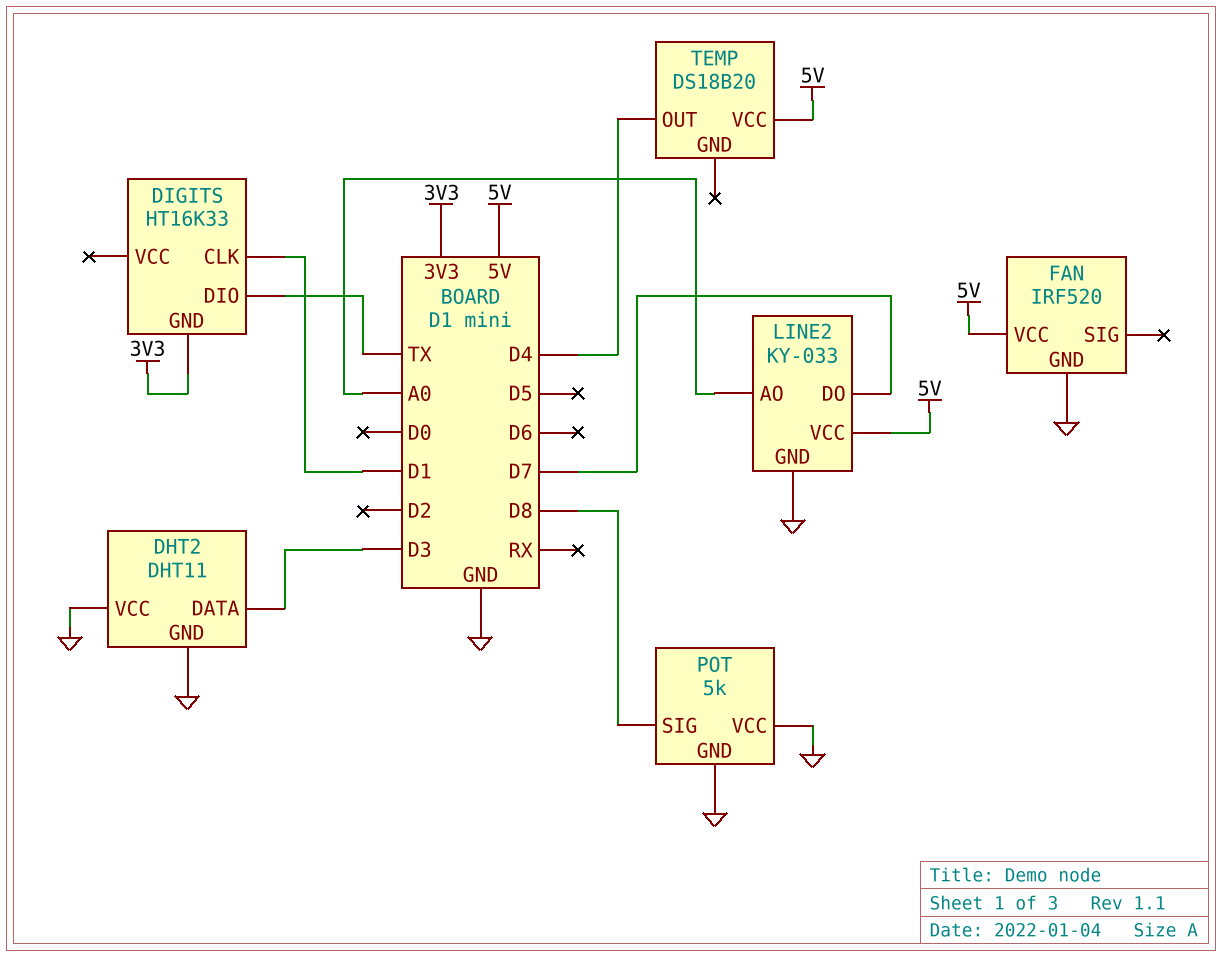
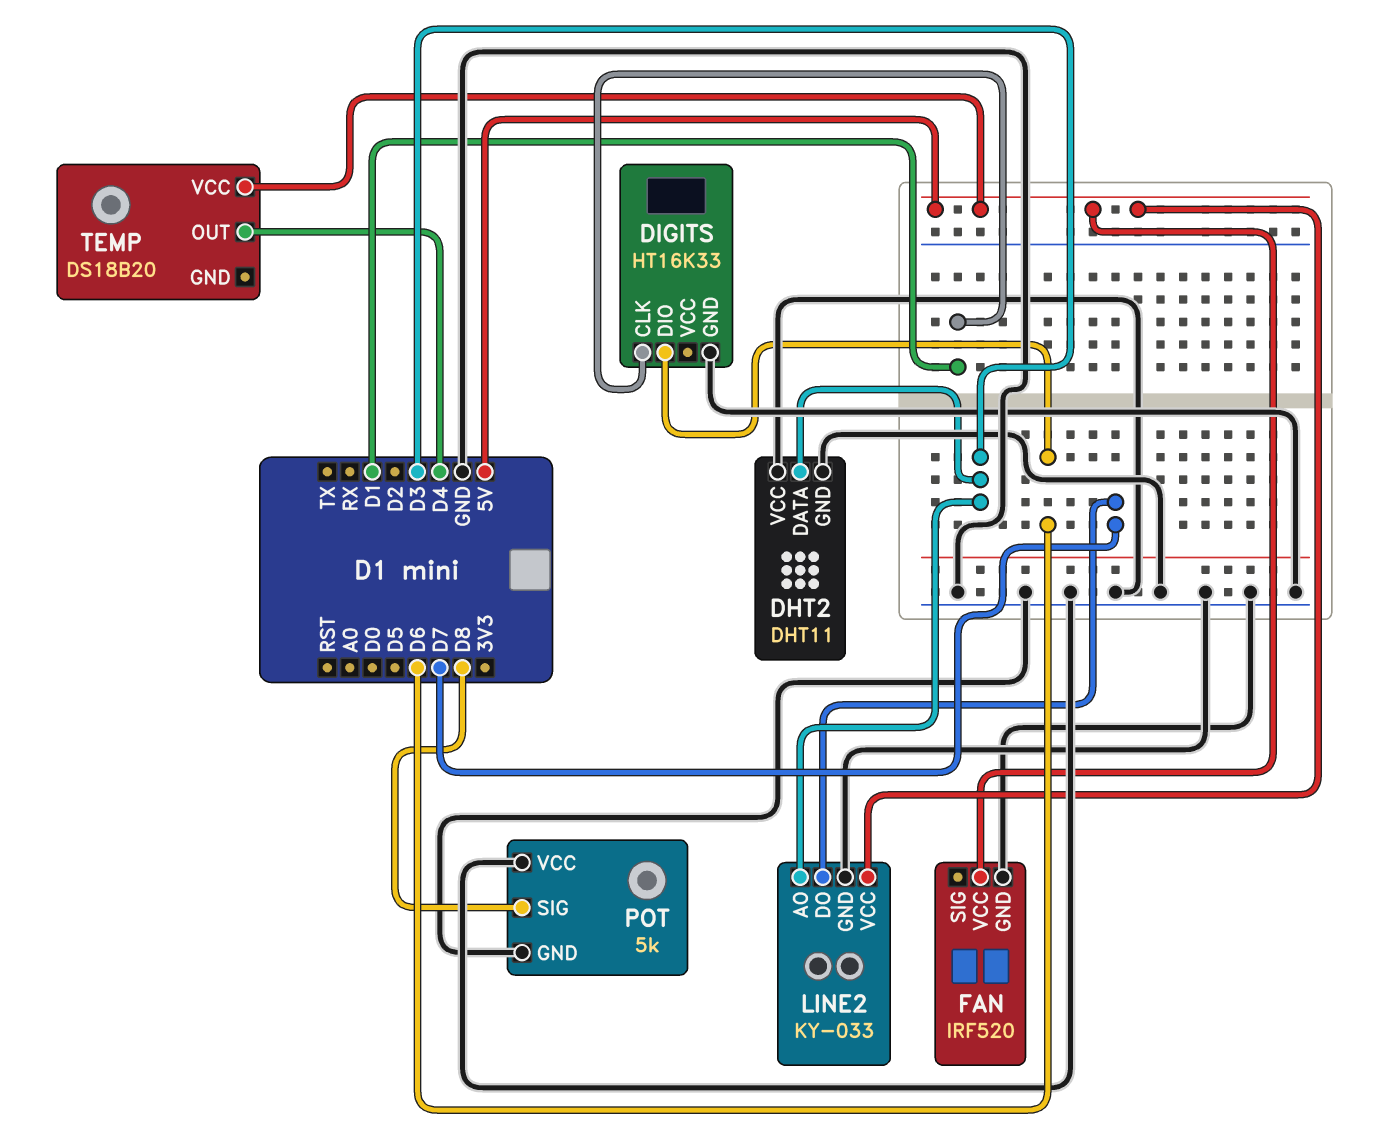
DIGITS pin DIO: TX -> D6
DIGITS pin GND: 3V3 -> GND
LINE2 pin AO: A0 -> D3

